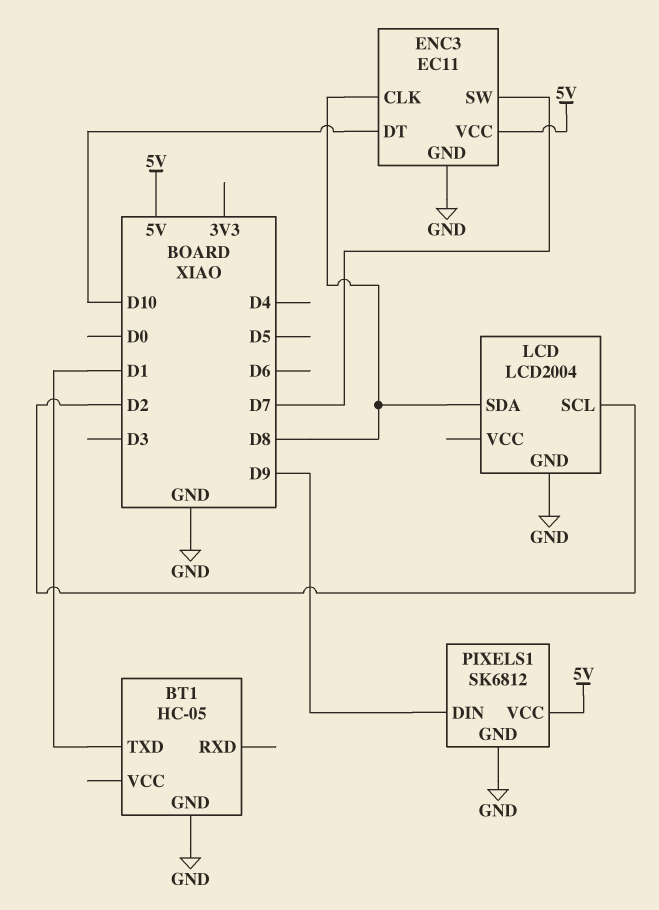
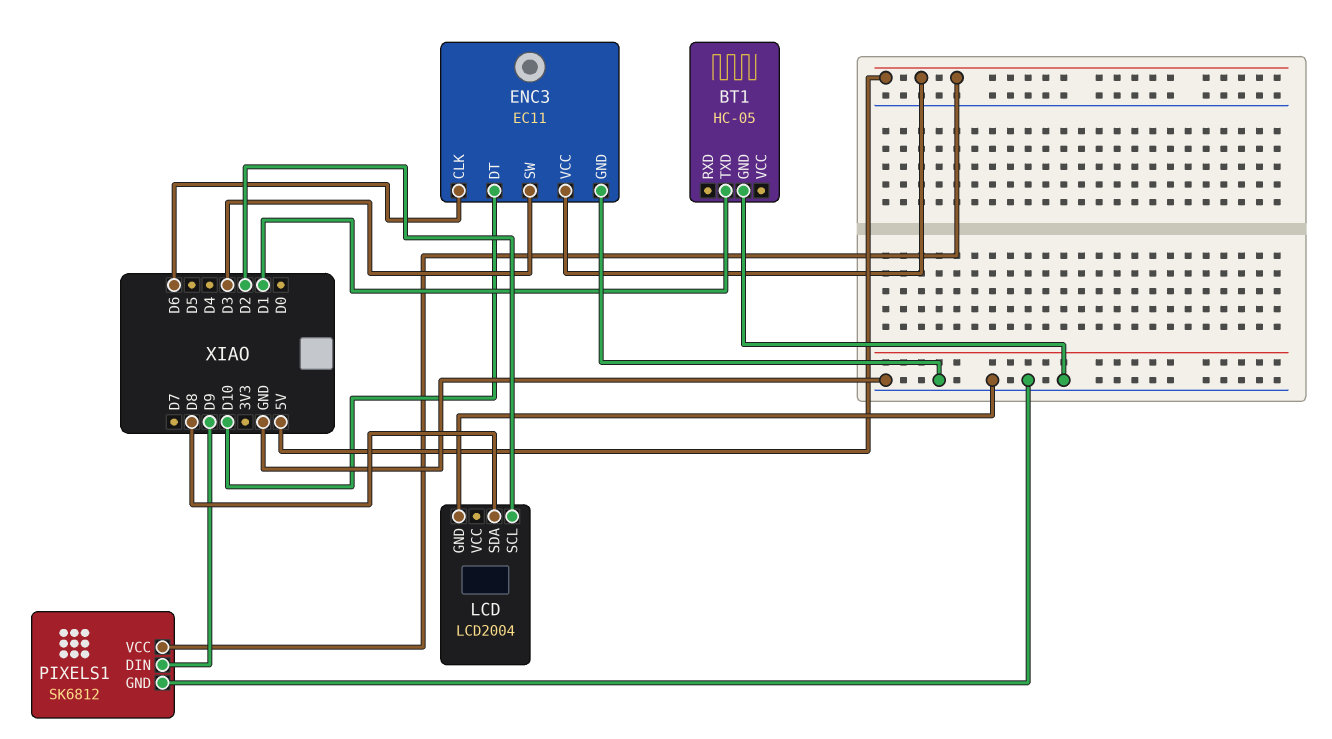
ENC3 pin CLK: D8 -> D6
ENC3 pin SW: D7 -> D3

